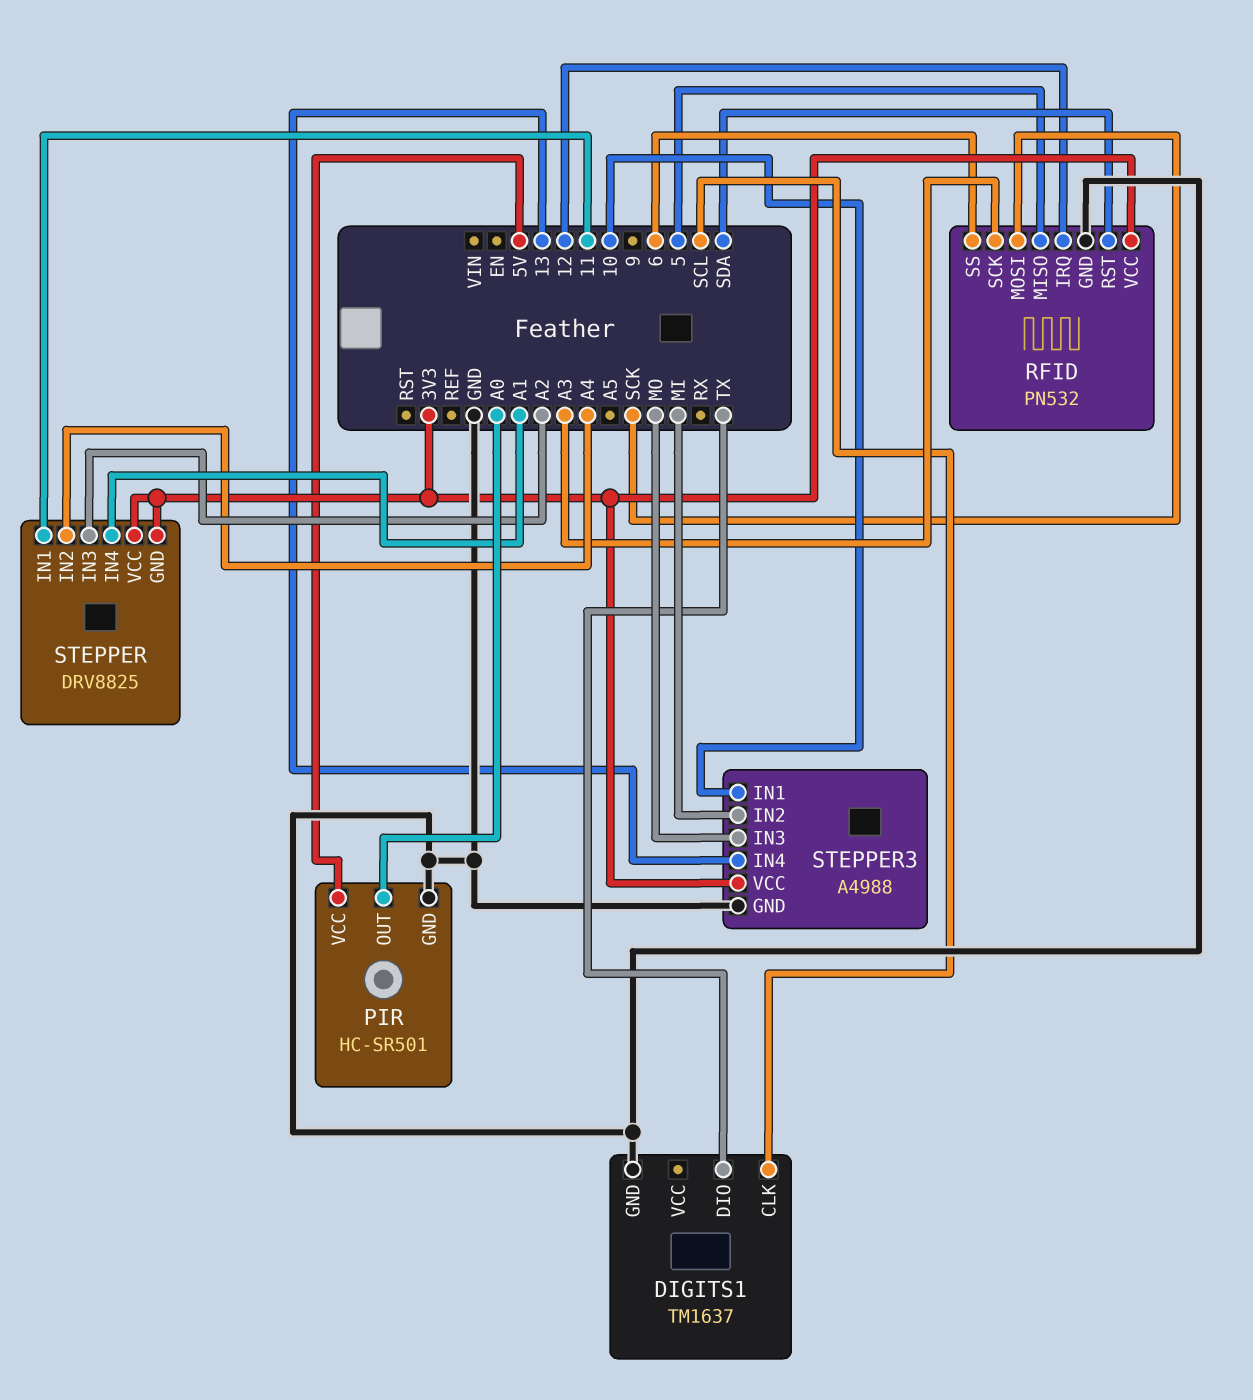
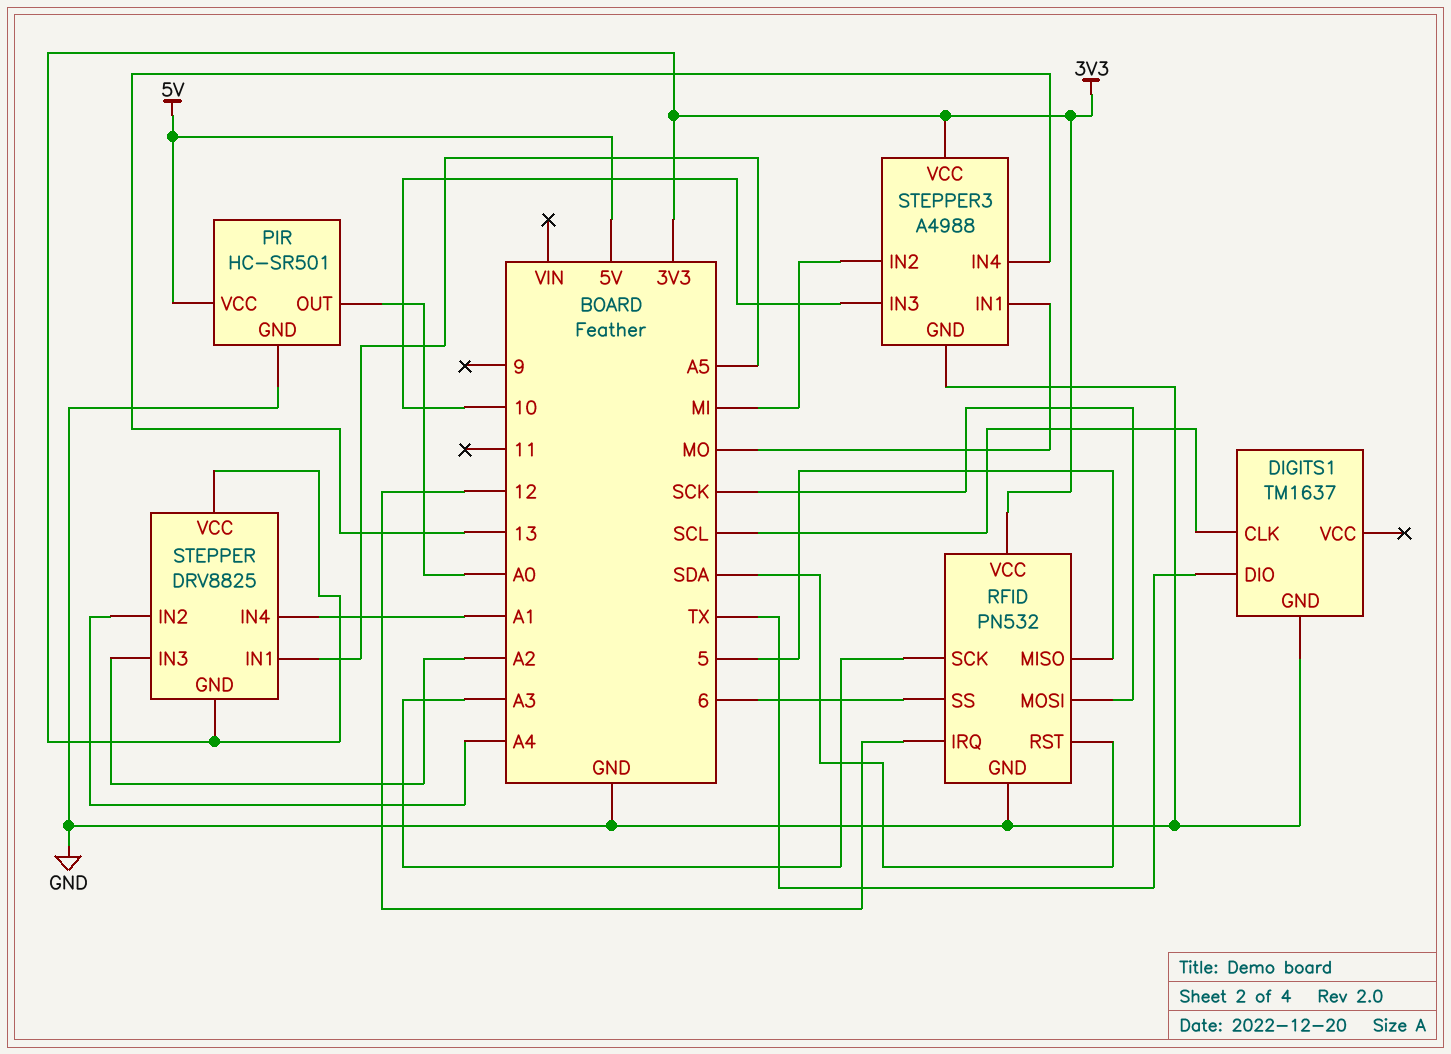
STEPPER pin IN1: 11 -> A5
STEPPER3 pin IN1: 10 -> MO
STEPPER3 pin IN3: MO -> 10

